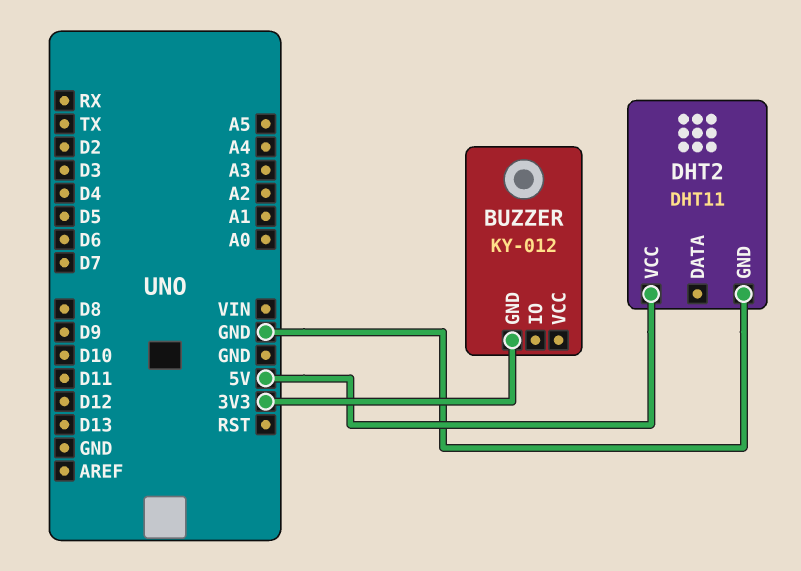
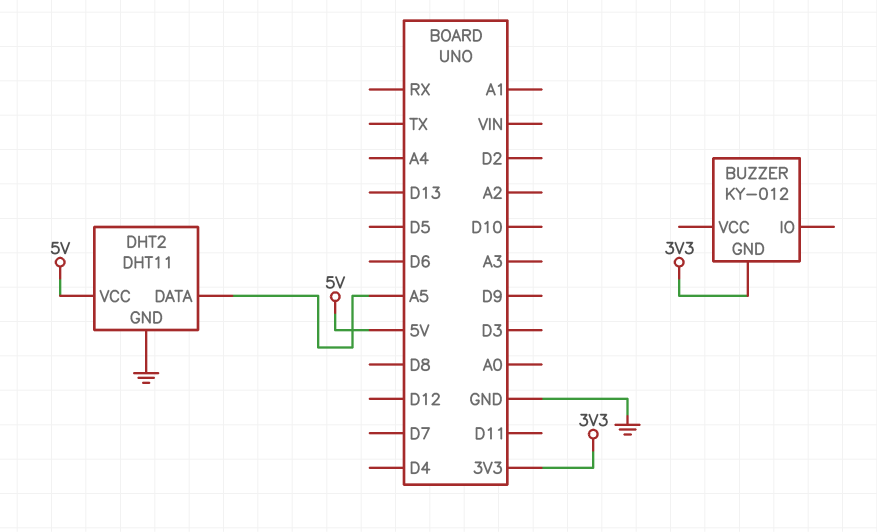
DHT2 pin DATA: none -> A5

